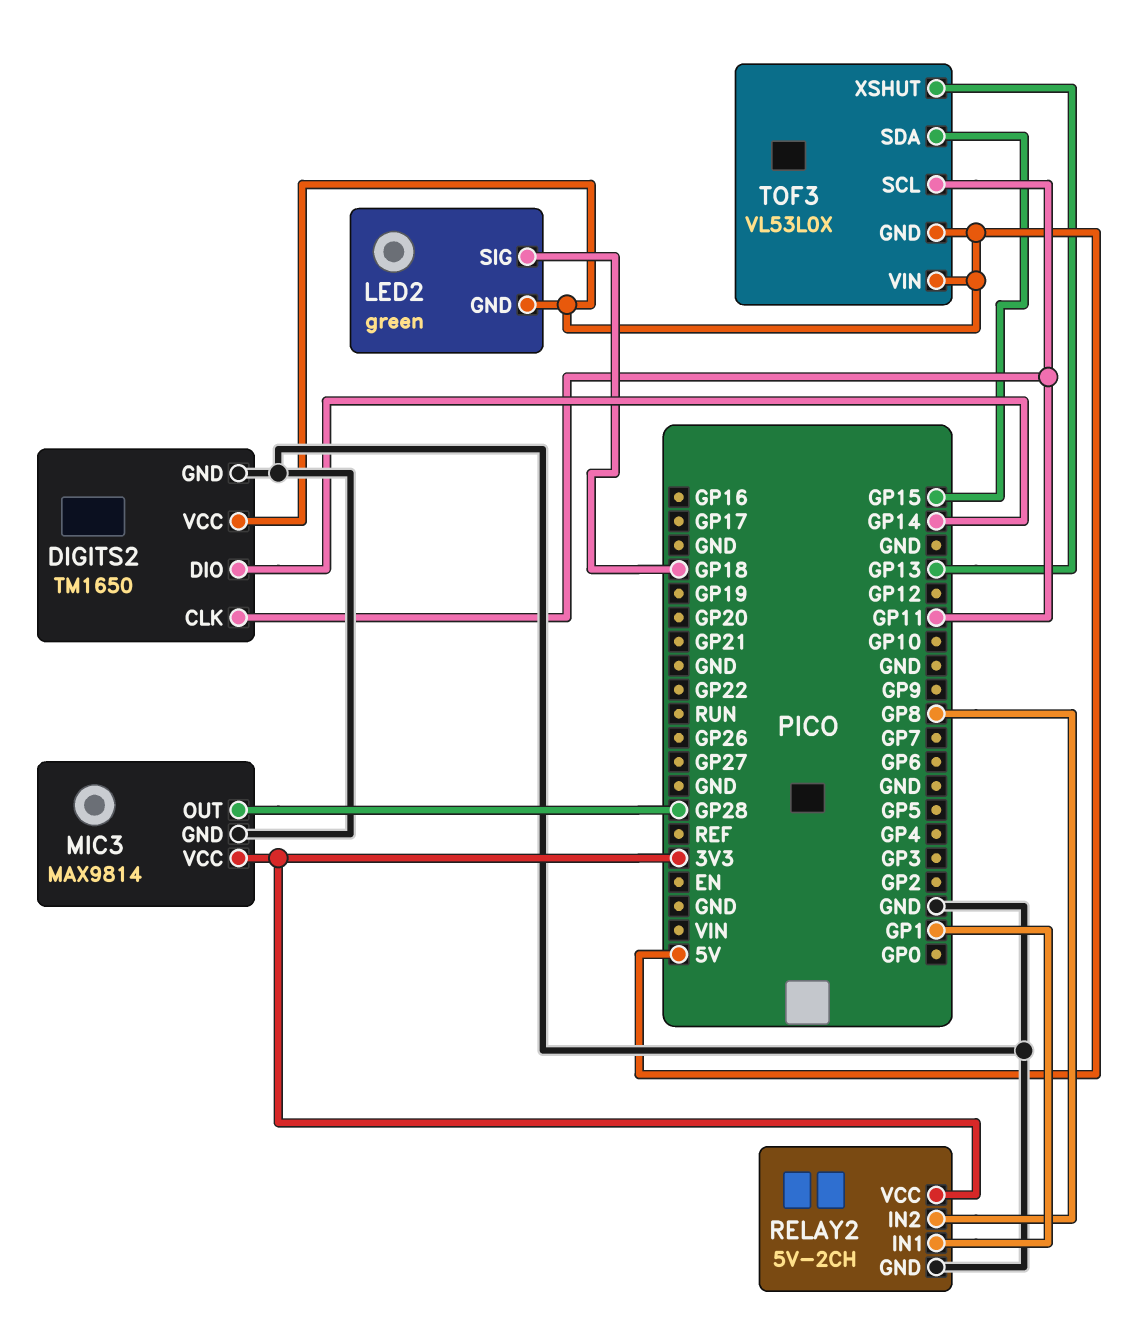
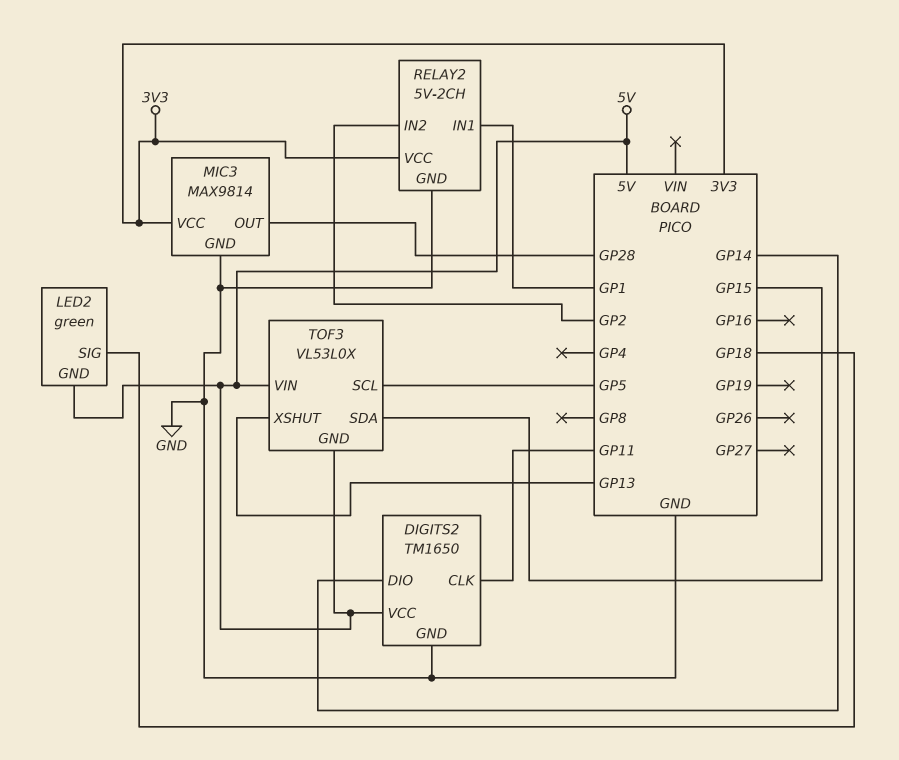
RELAY2 pin IN2: GP8 -> GP2
TOF3 pin SCL: GP11 -> GP5

